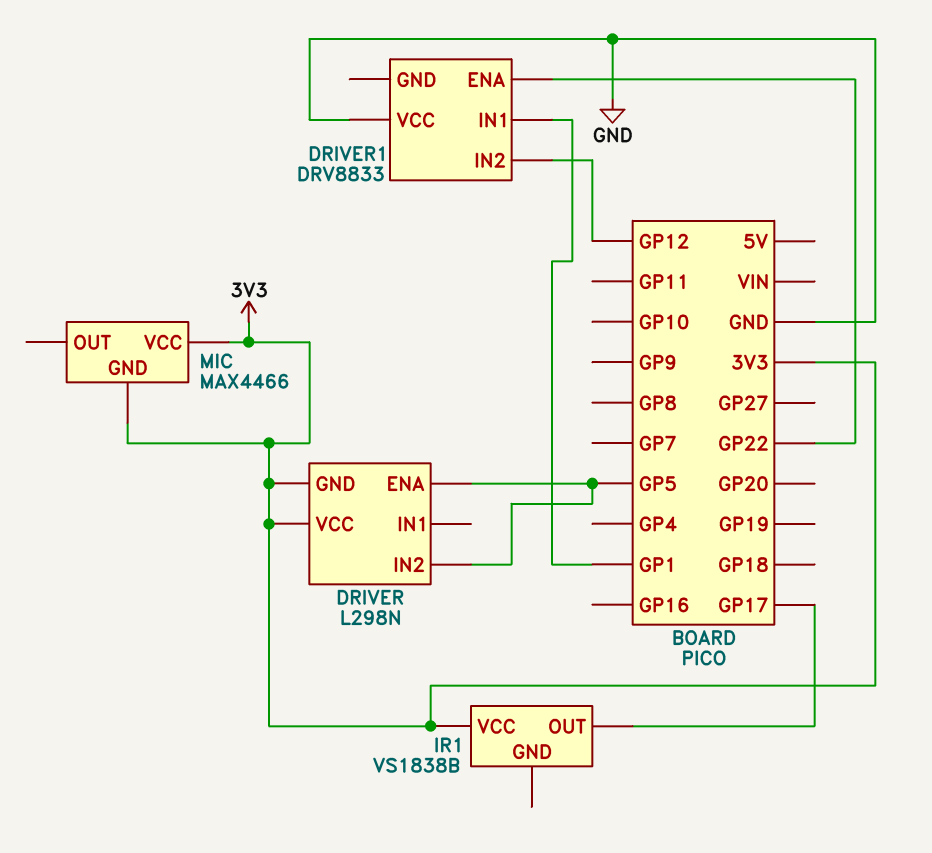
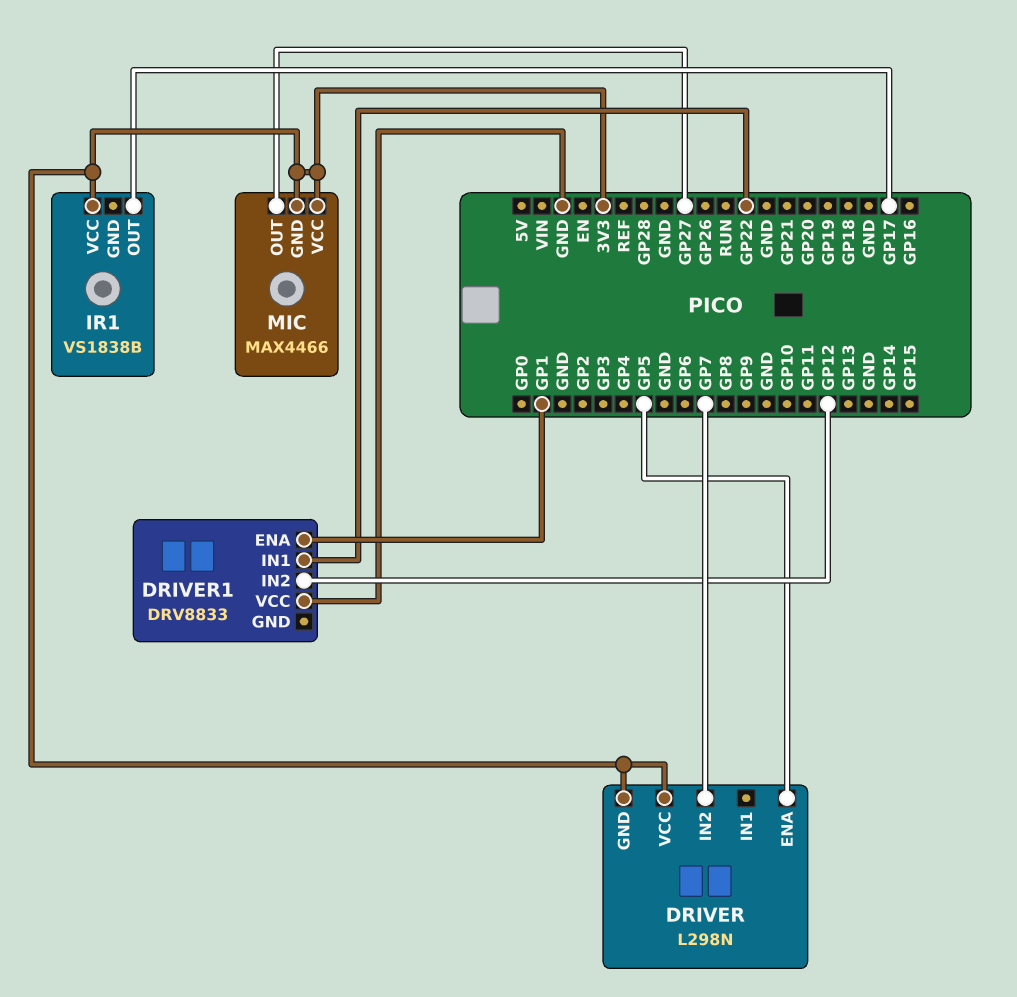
DRIVER pin IN2: GP5 -> GP7
DRIVER1 pin ENA: GP22 -> GP1
DRIVER1 pin IN1: GP1 -> GP22
MIC pin OUT: none -> GP27

